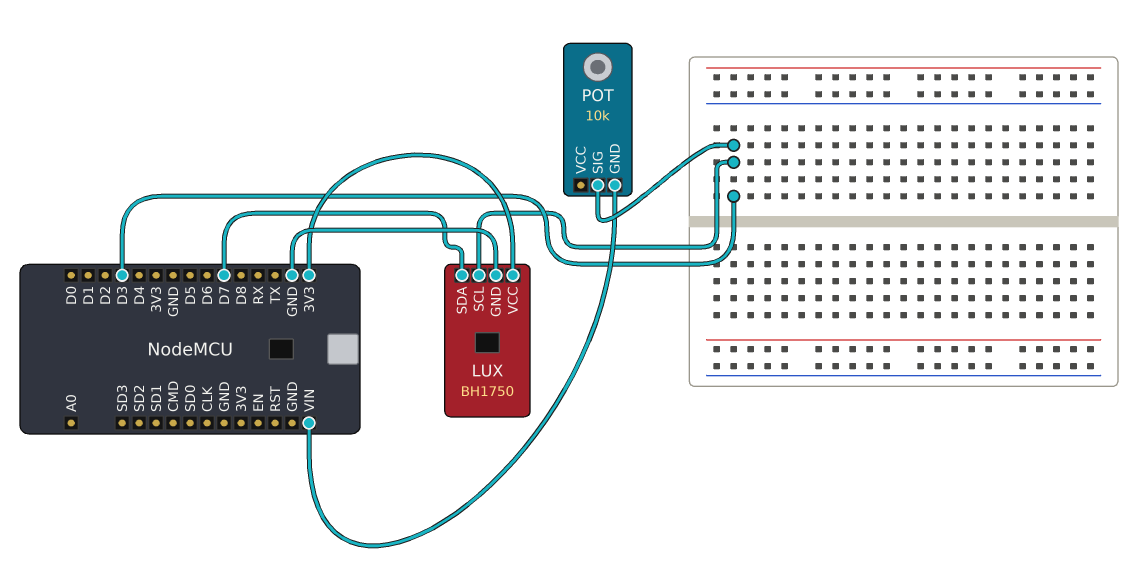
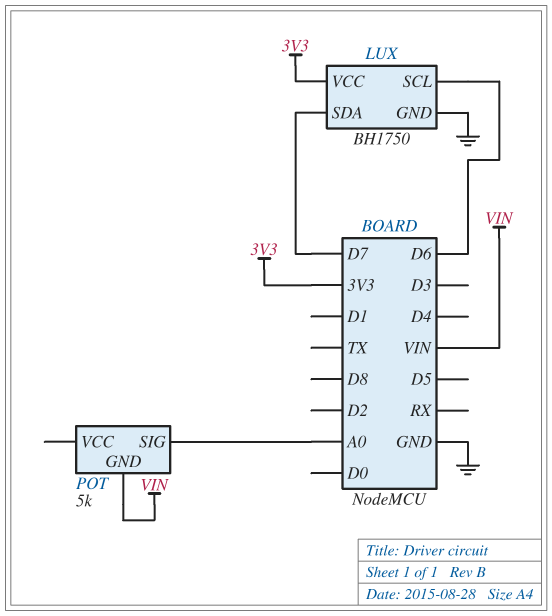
LUX pin SCL: D3 -> D6
POT: 10k -> 5k
POT pin SIG: D3 -> A0

